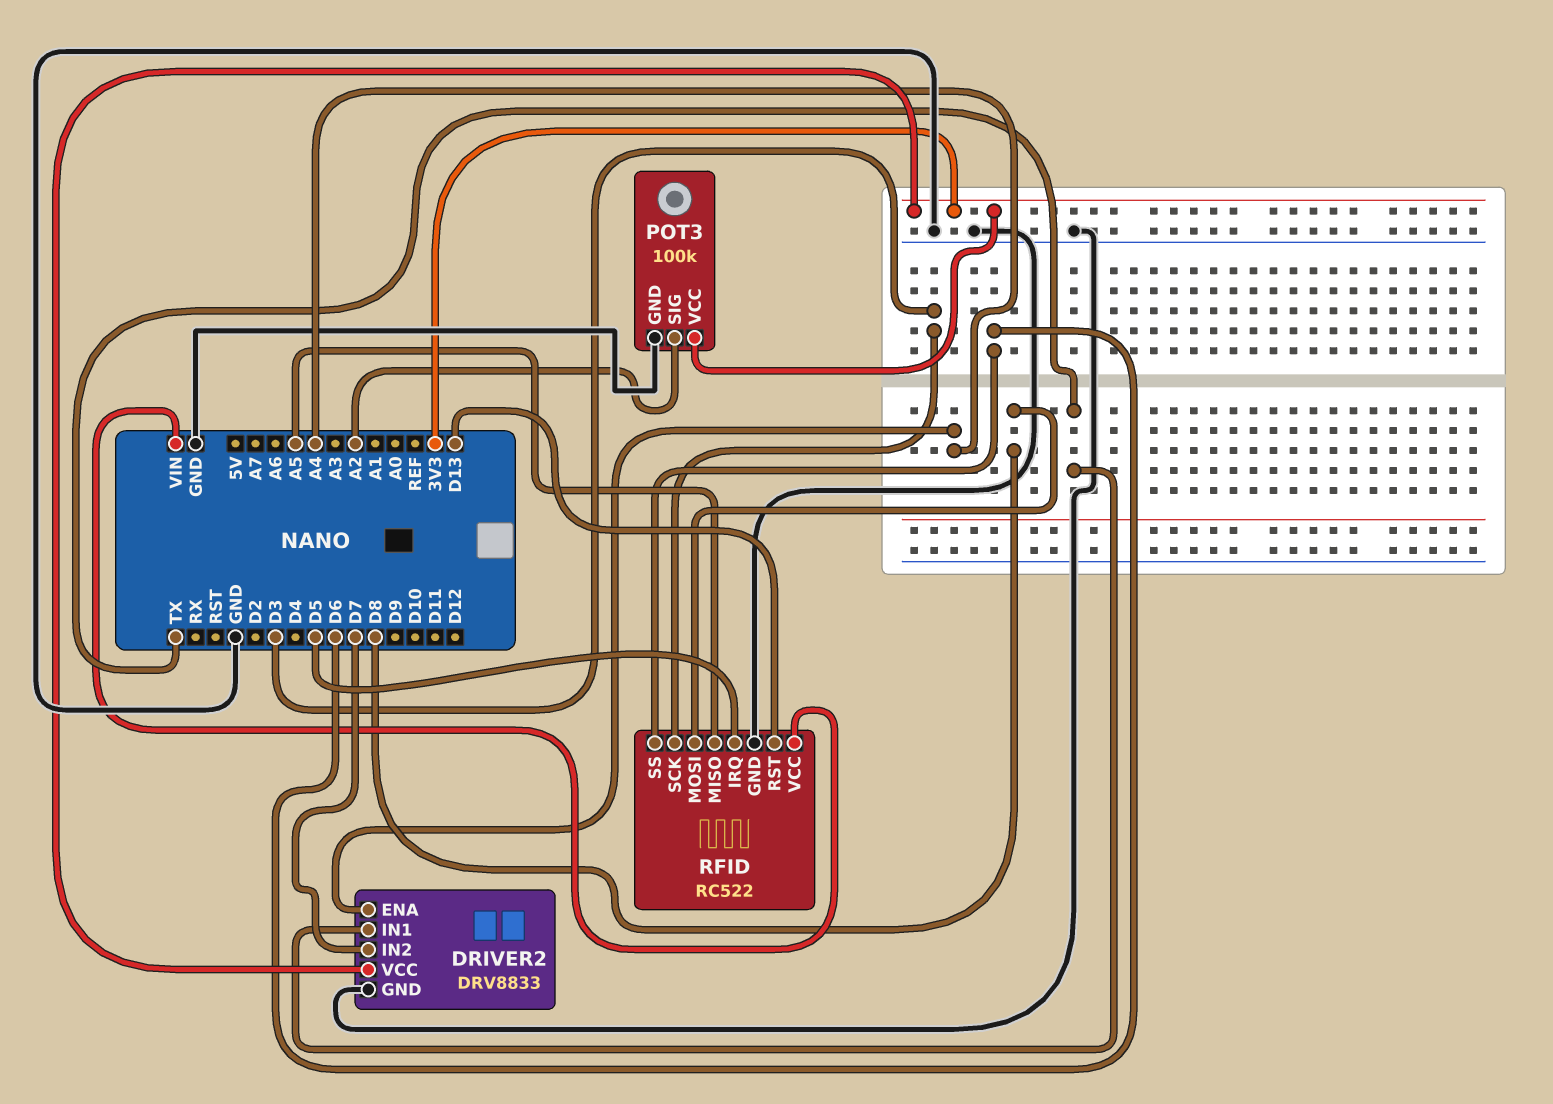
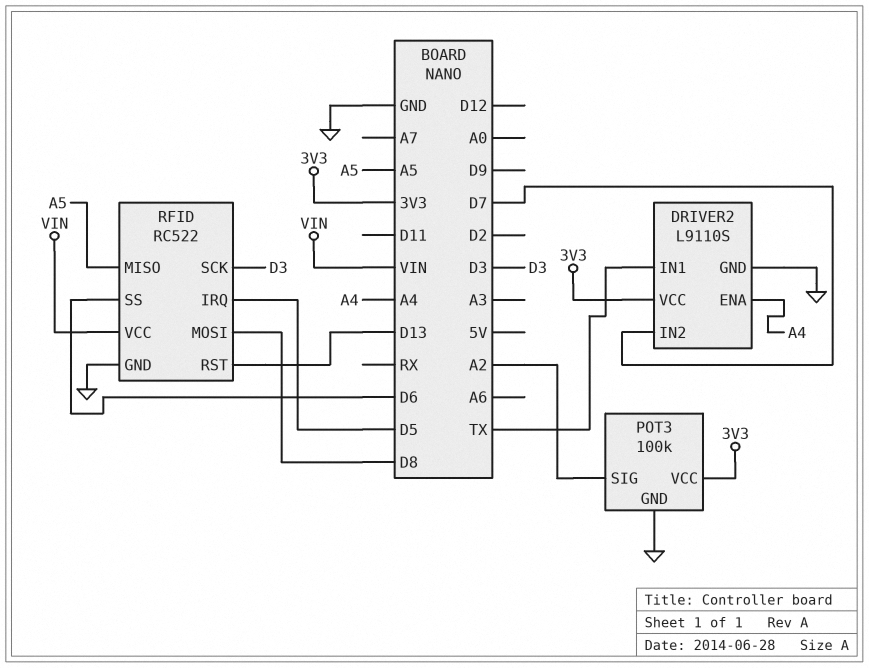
DRIVER2: DRV8833 -> L9110S

